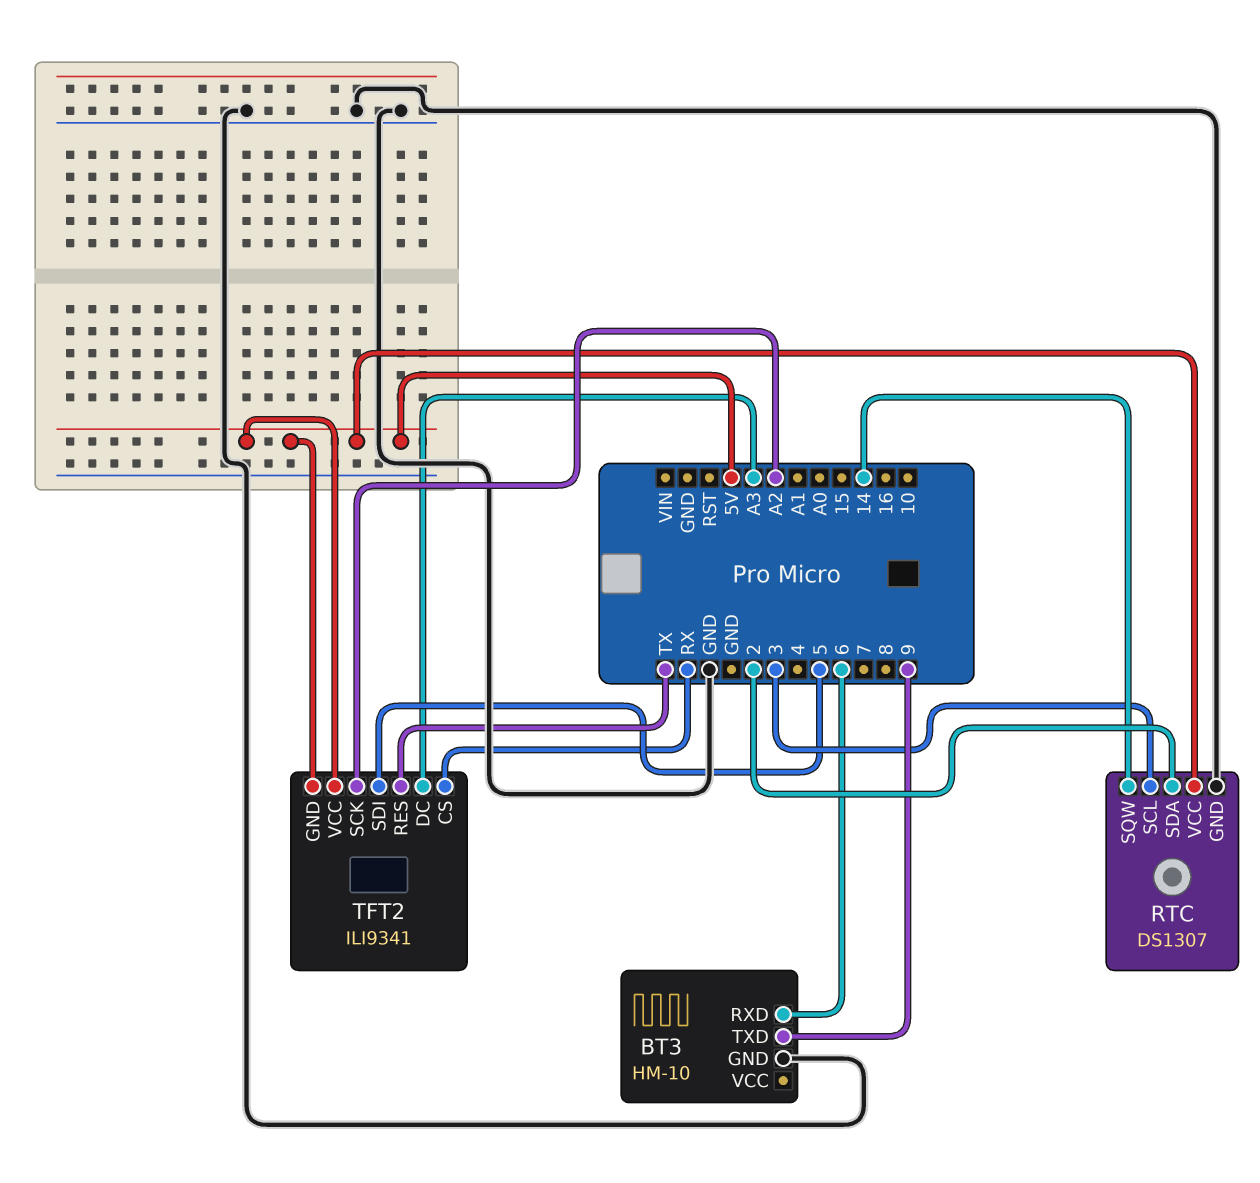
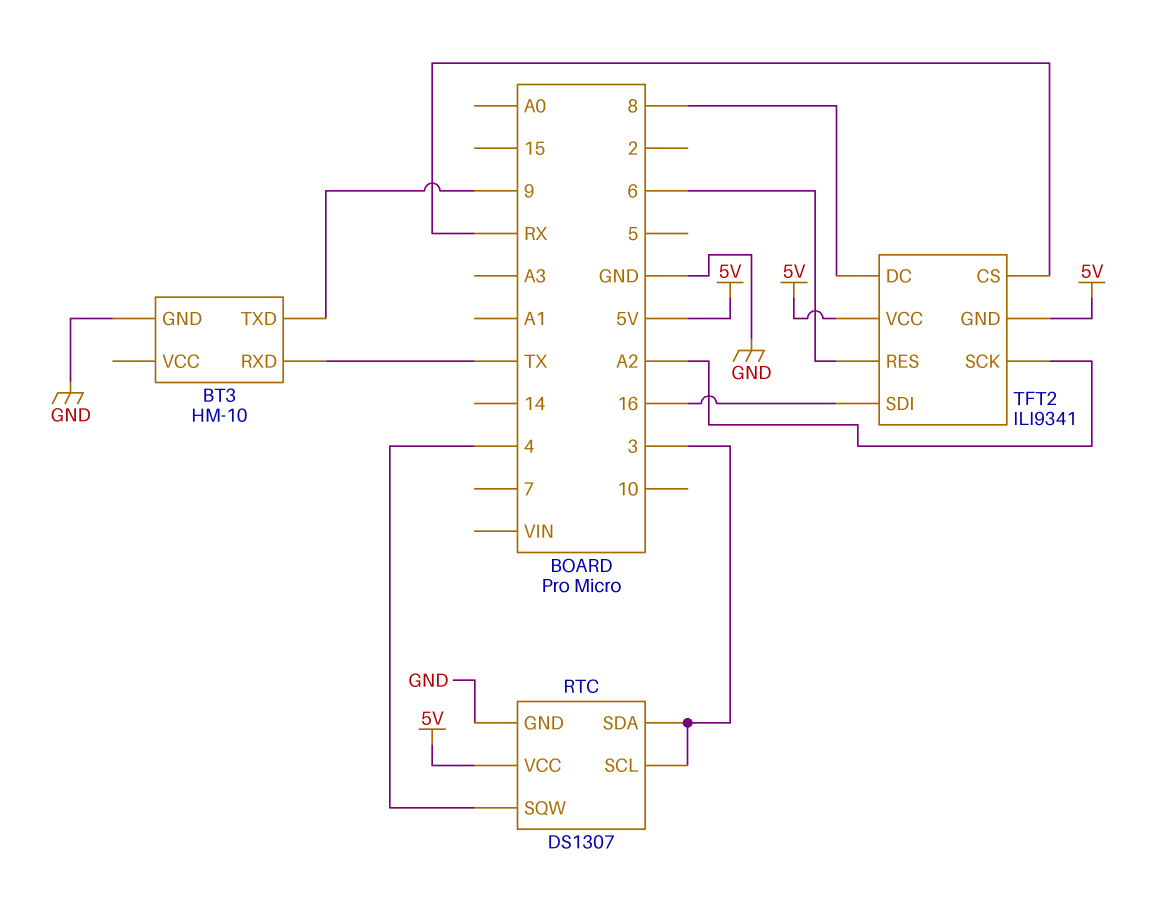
BT3 pin RXD: 6 -> TX
RTC pin SDA: 2 -> 3
RTC pin SQW: 14 -> 4
TFT2 pin DC: A3 -> 8
TFT2 pin RES: TX -> 6
TFT2 pin SDI: 5 -> 16

